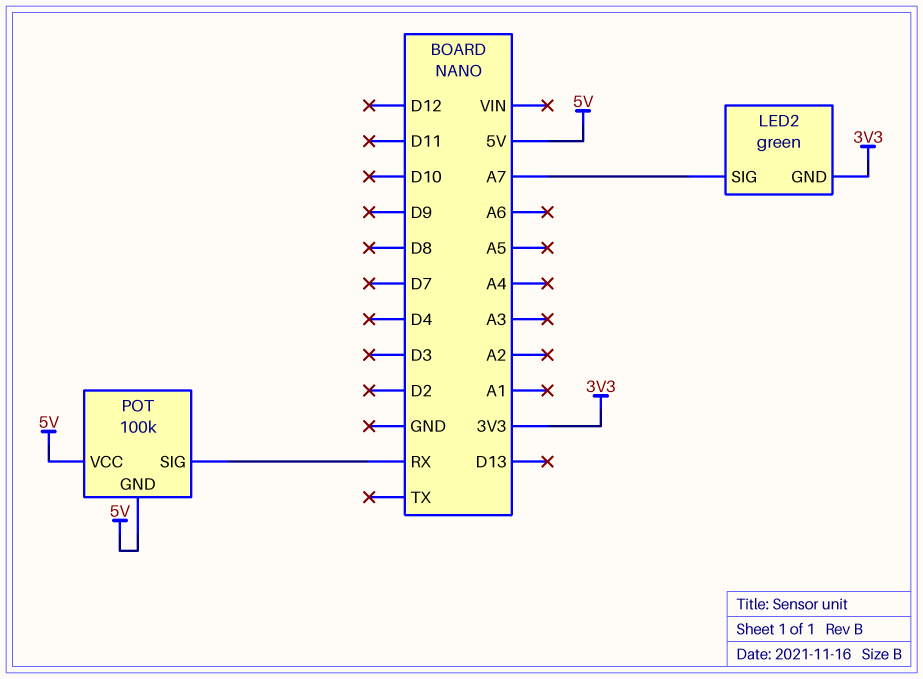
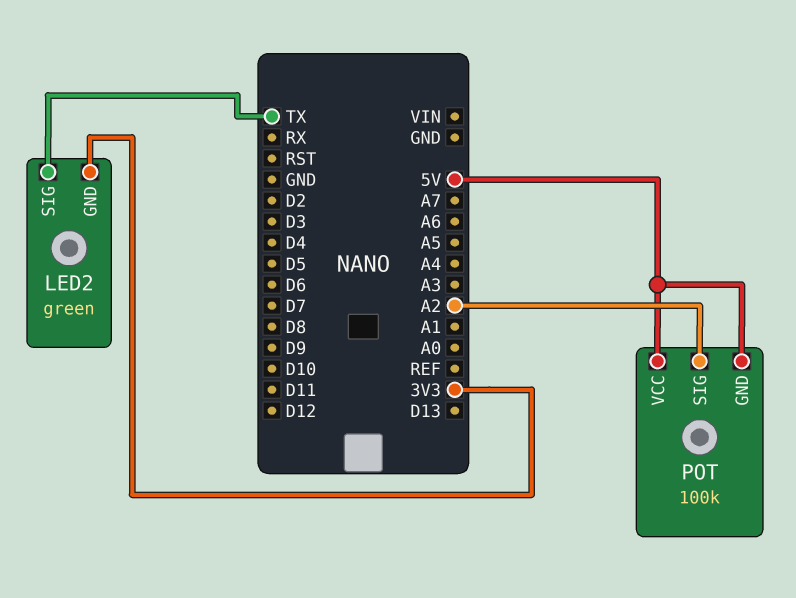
LED2 pin SIG: A7 -> TX
POT pin SIG: RX -> A2

